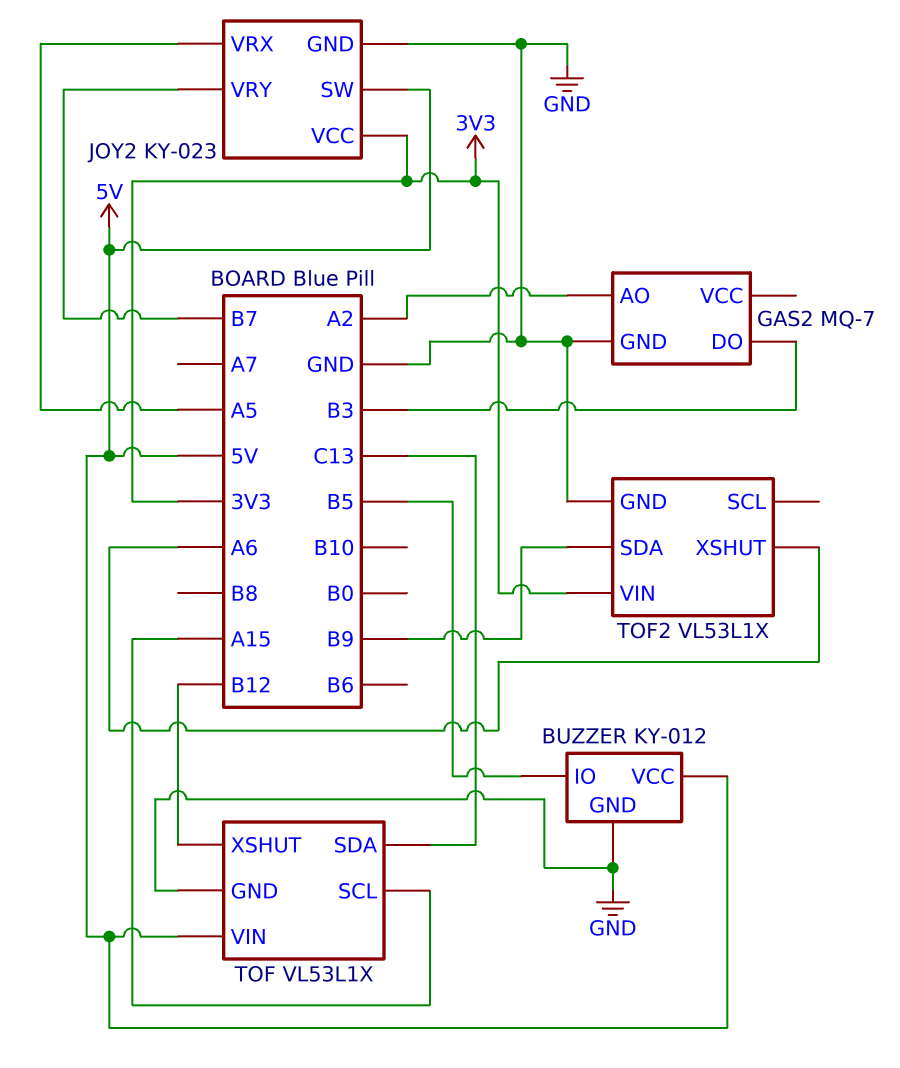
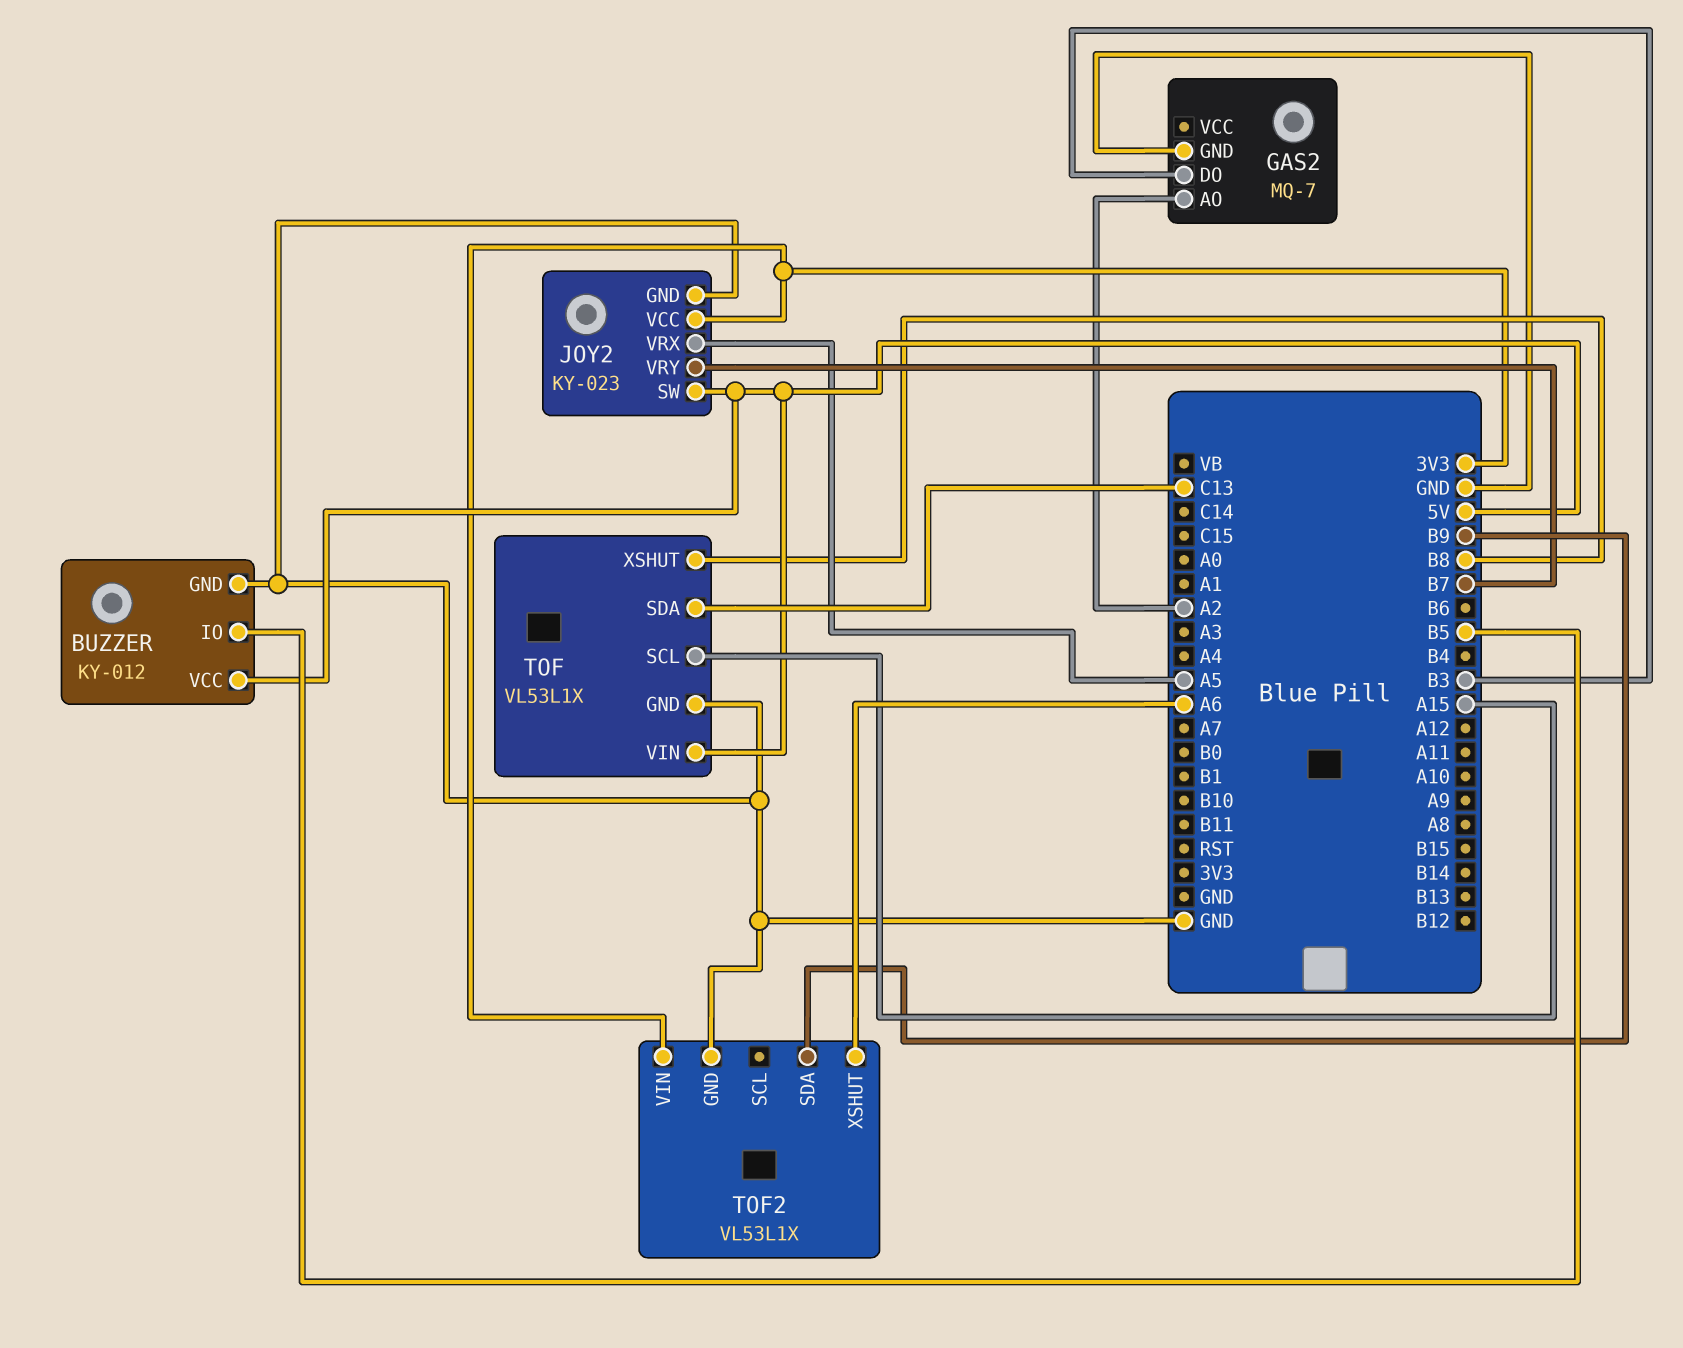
TOF pin XSHUT: B12 -> B8

